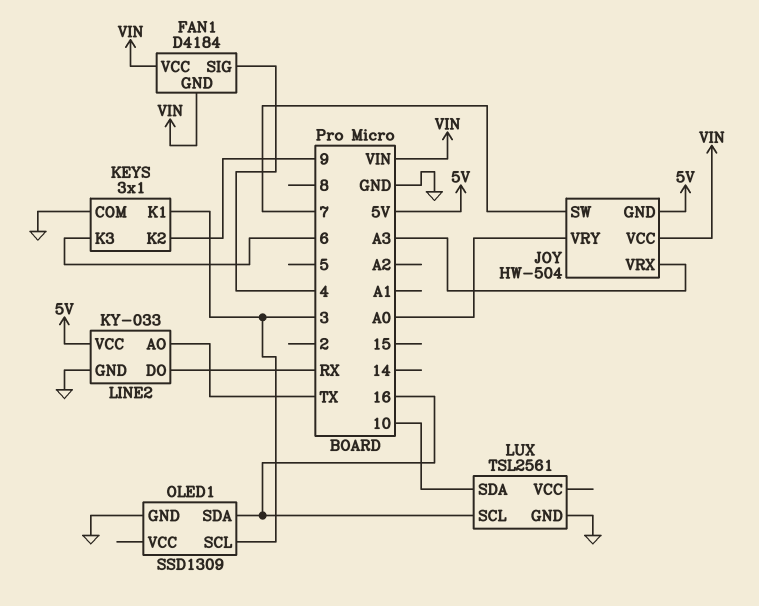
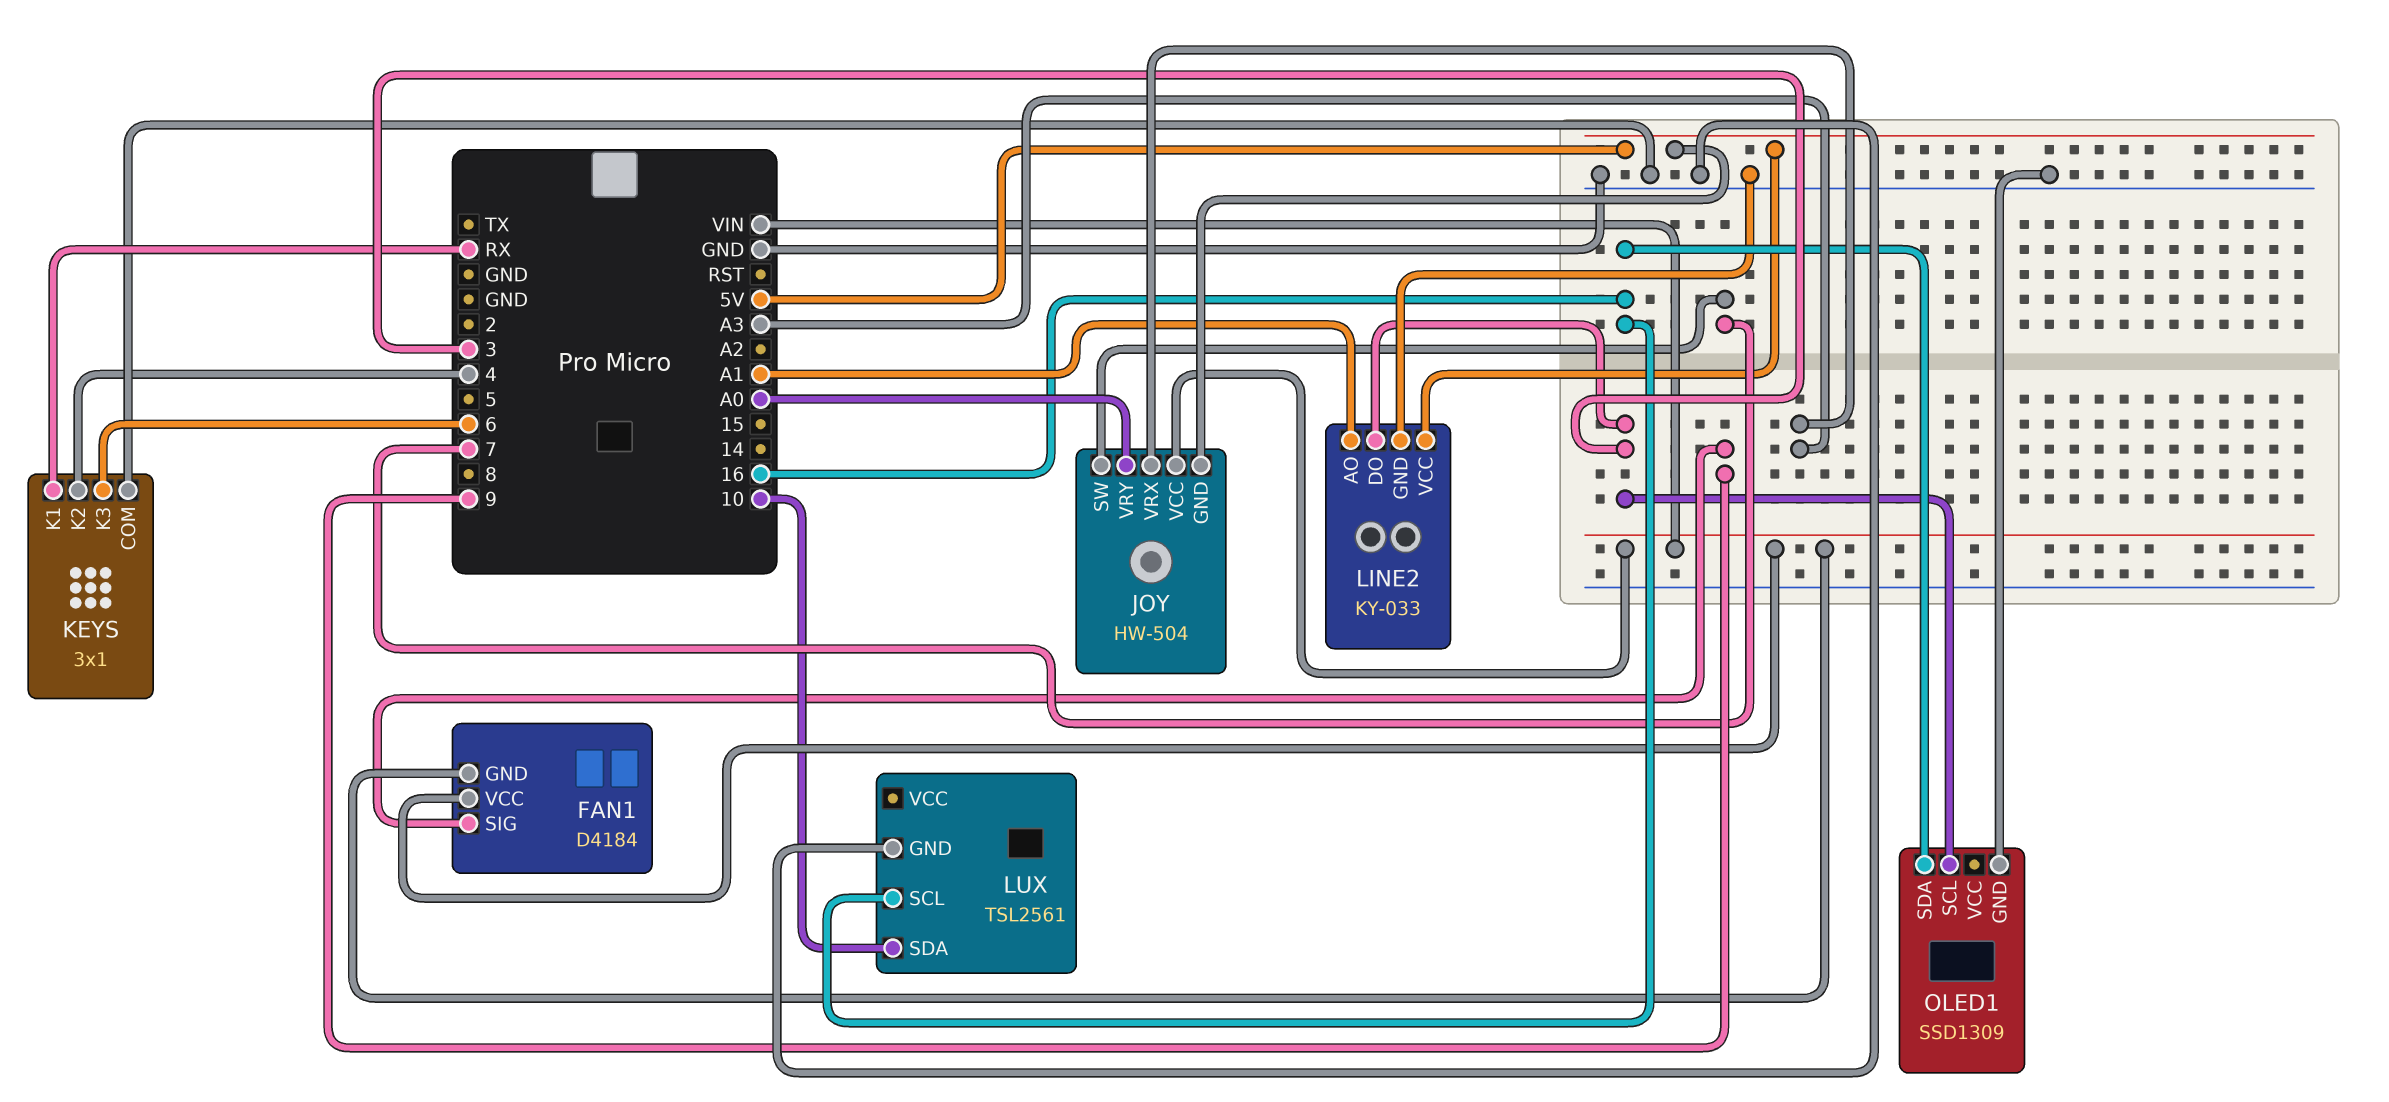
FAN1 pin SIG: 4 -> 9
KEYS pin K1: 3 -> RX
KEYS pin K2: 9 -> 4
LINE2 pin AO: TX -> A1
LINE2 pin DO: RX -> 3

